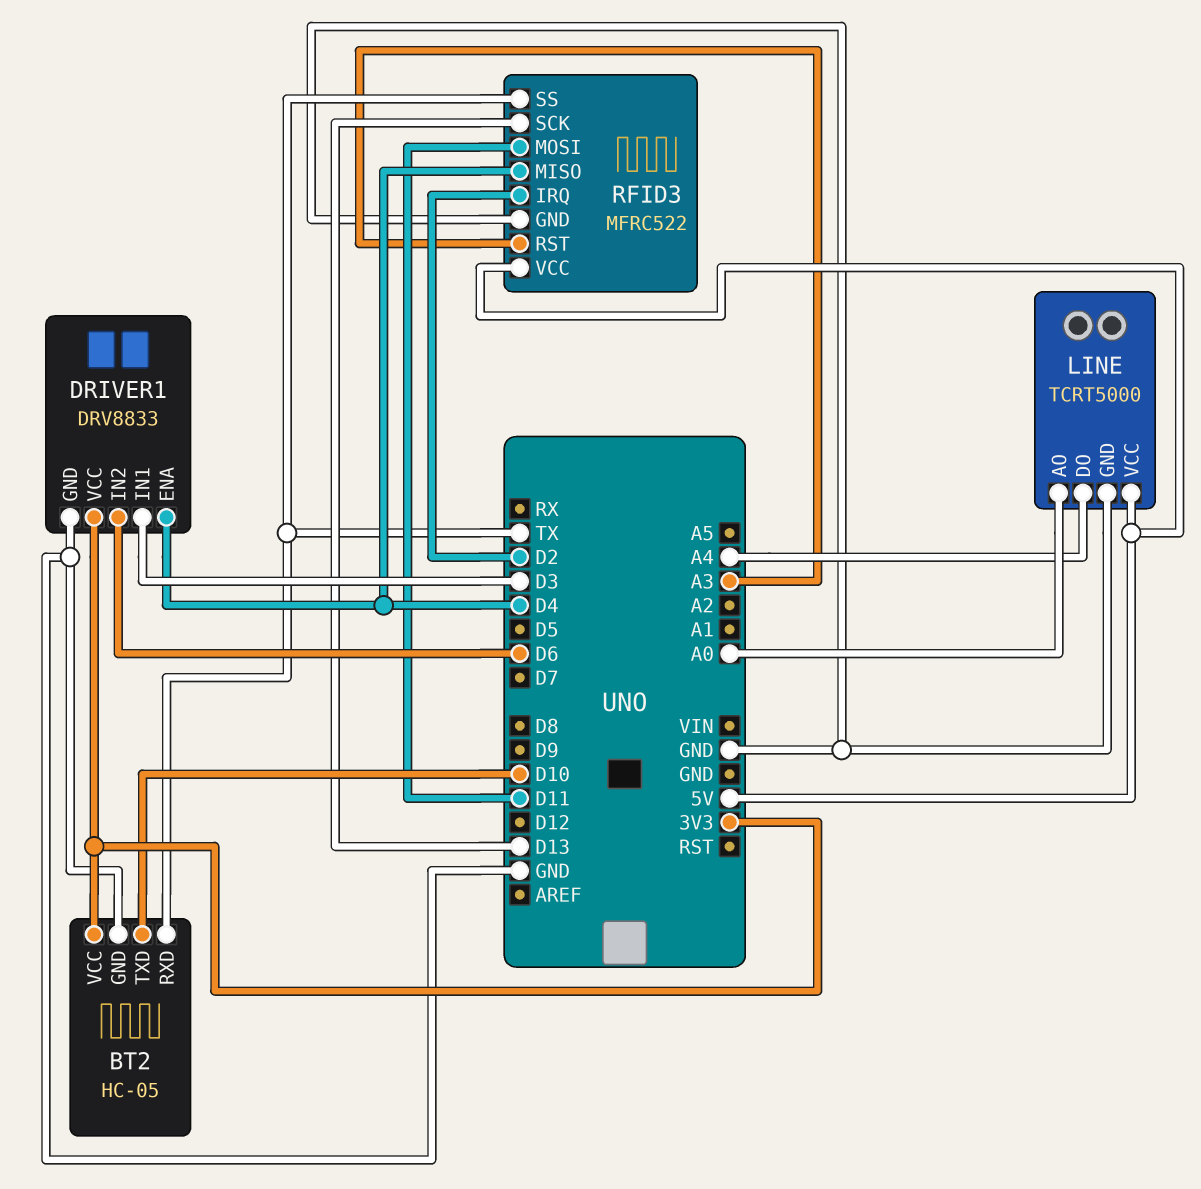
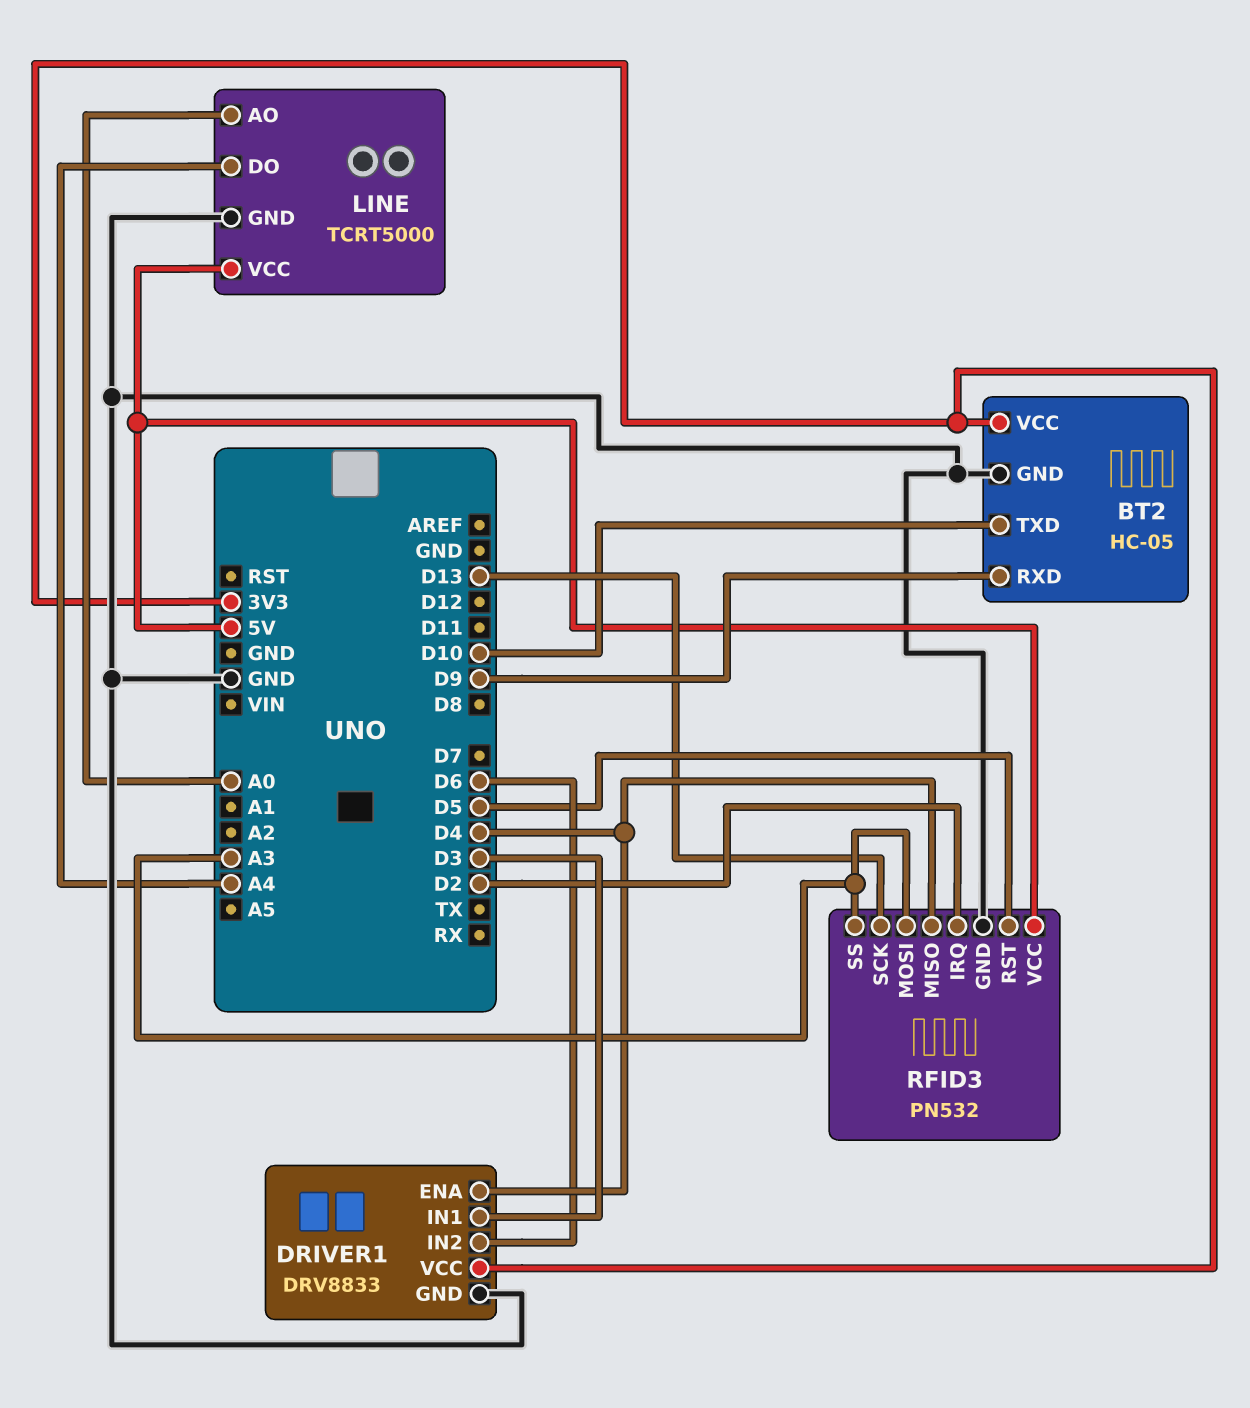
BT2 pin RXD: TX -> D9
RFID3: MFRC522 -> PN532
RFID3 pin MOSI: D11 -> A3
RFID3 pin RST: A3 -> D5
RFID3 pin SS: TX -> A3

